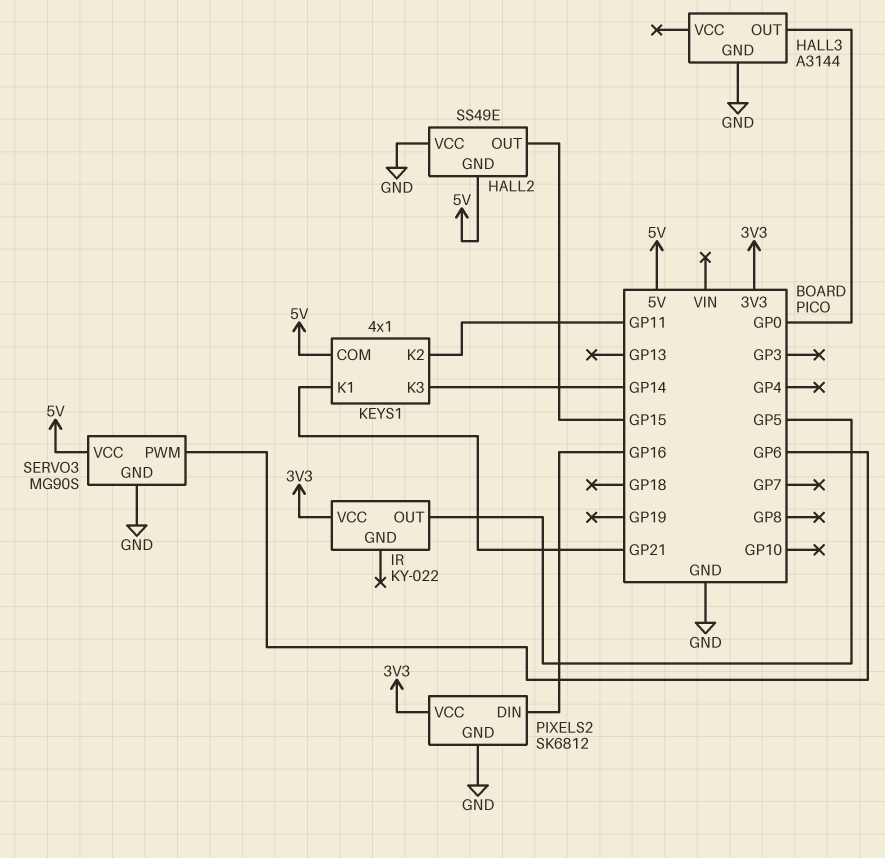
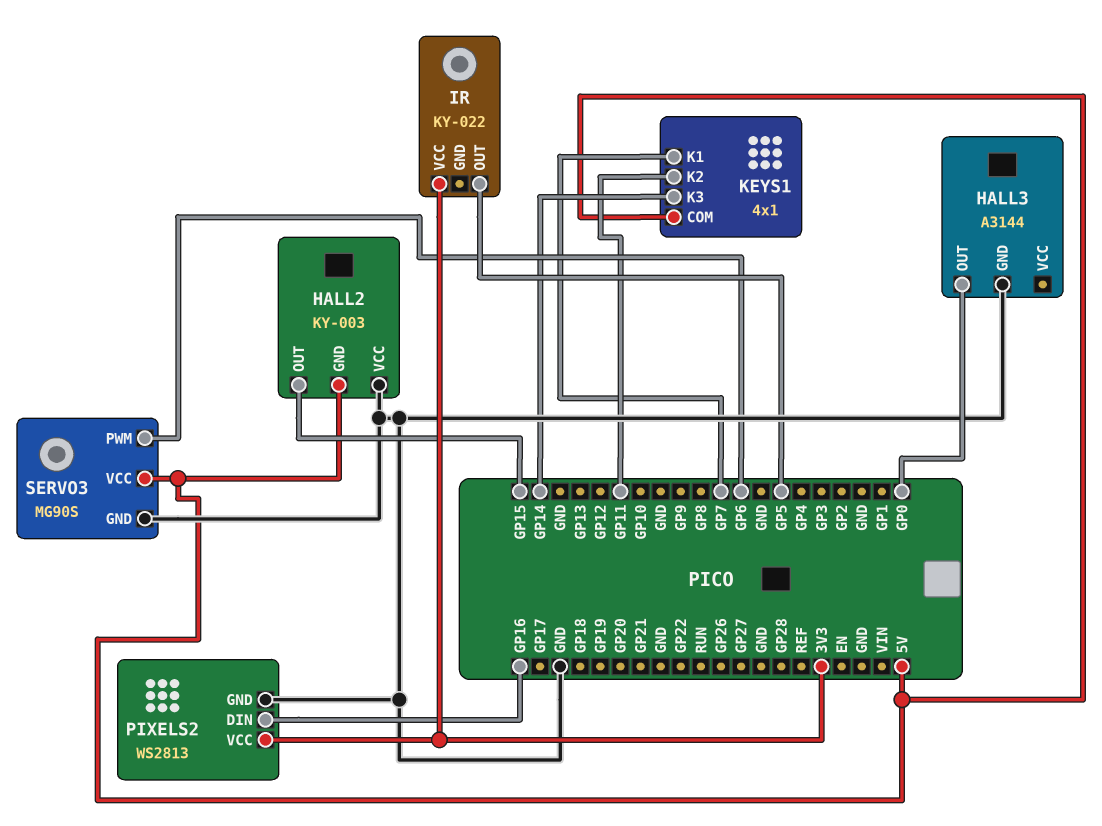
HALL2: SS49E -> KY-003
KEYS1 pin K1: GP21 -> GP7
PIXELS2: SK6812 -> WS2813

